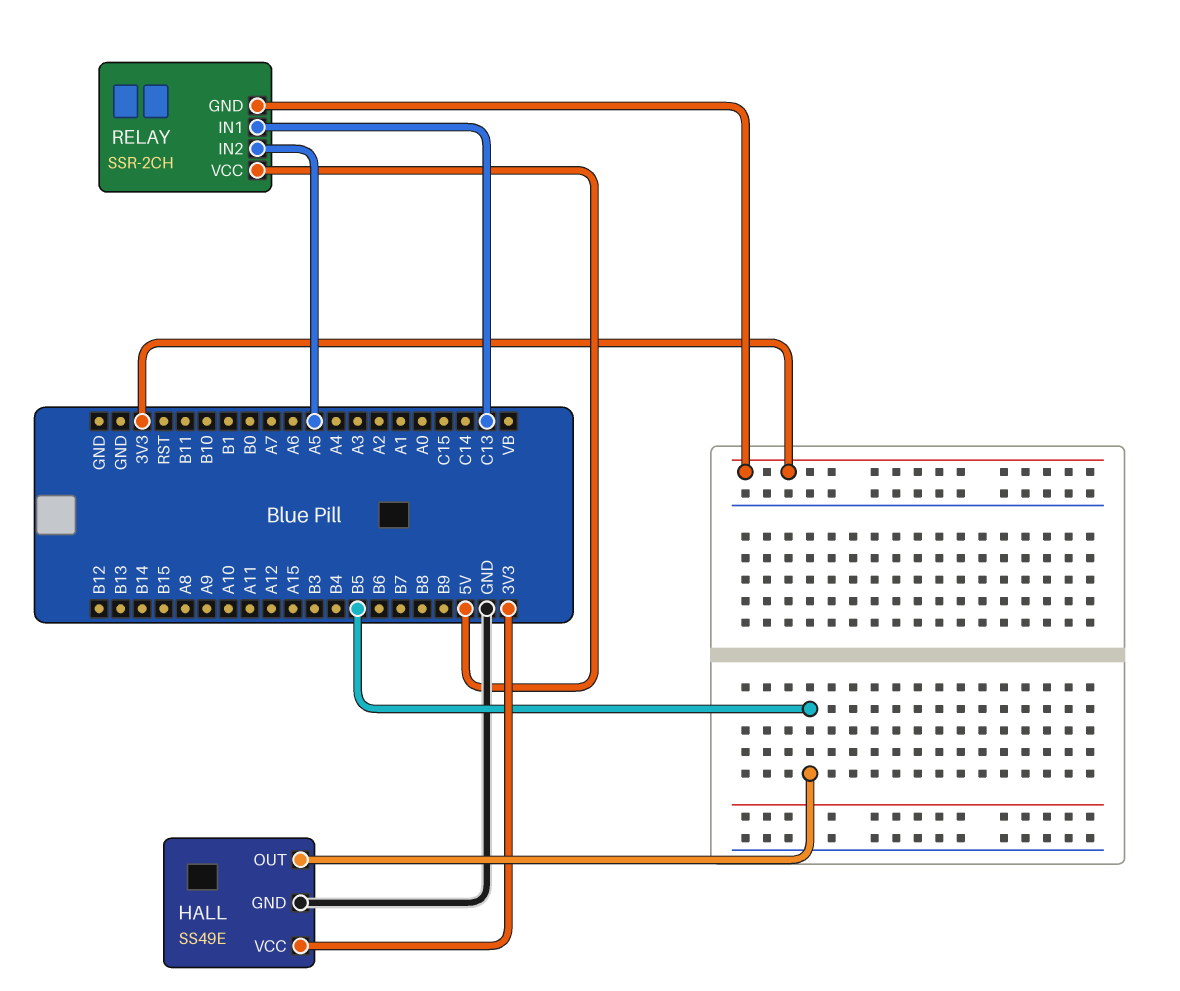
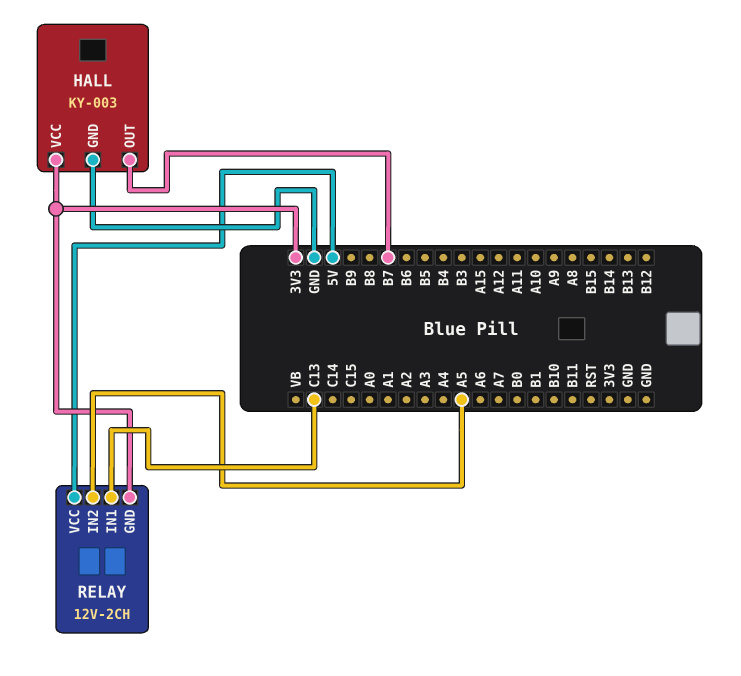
HALL: SS49E -> KY-003
HALL pin OUT: B5 -> B7
RELAY: SSR-2CH -> 12V-2CH

